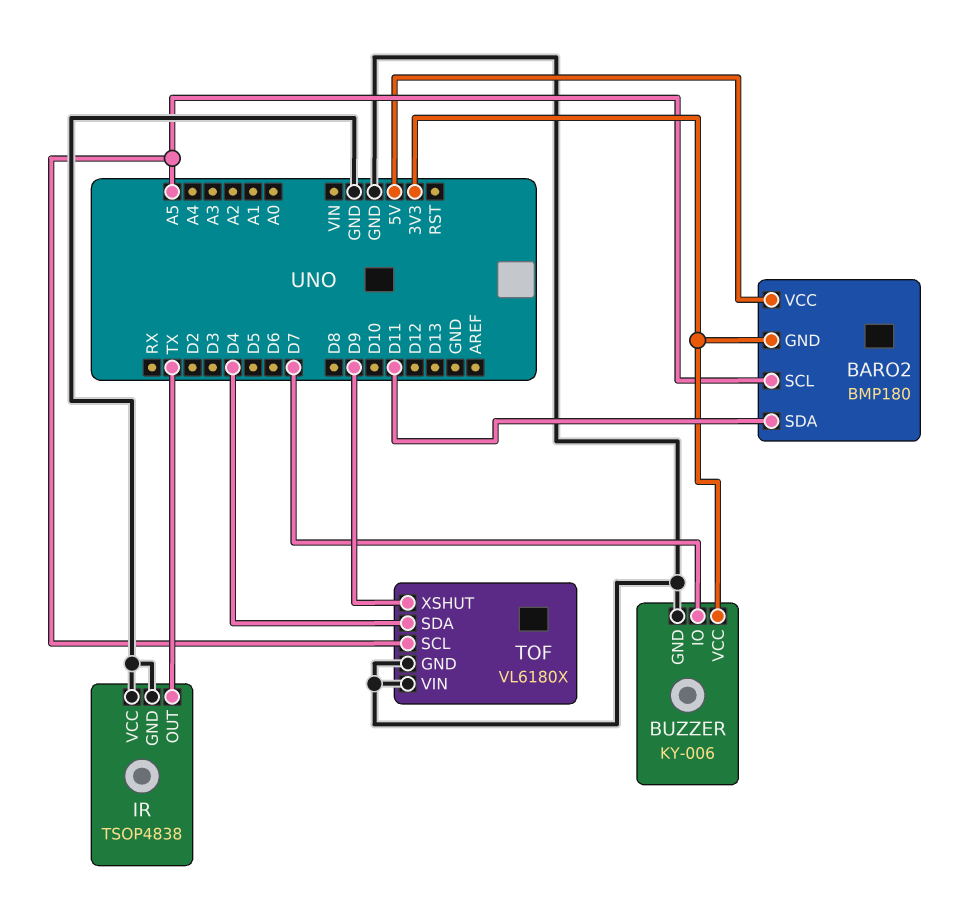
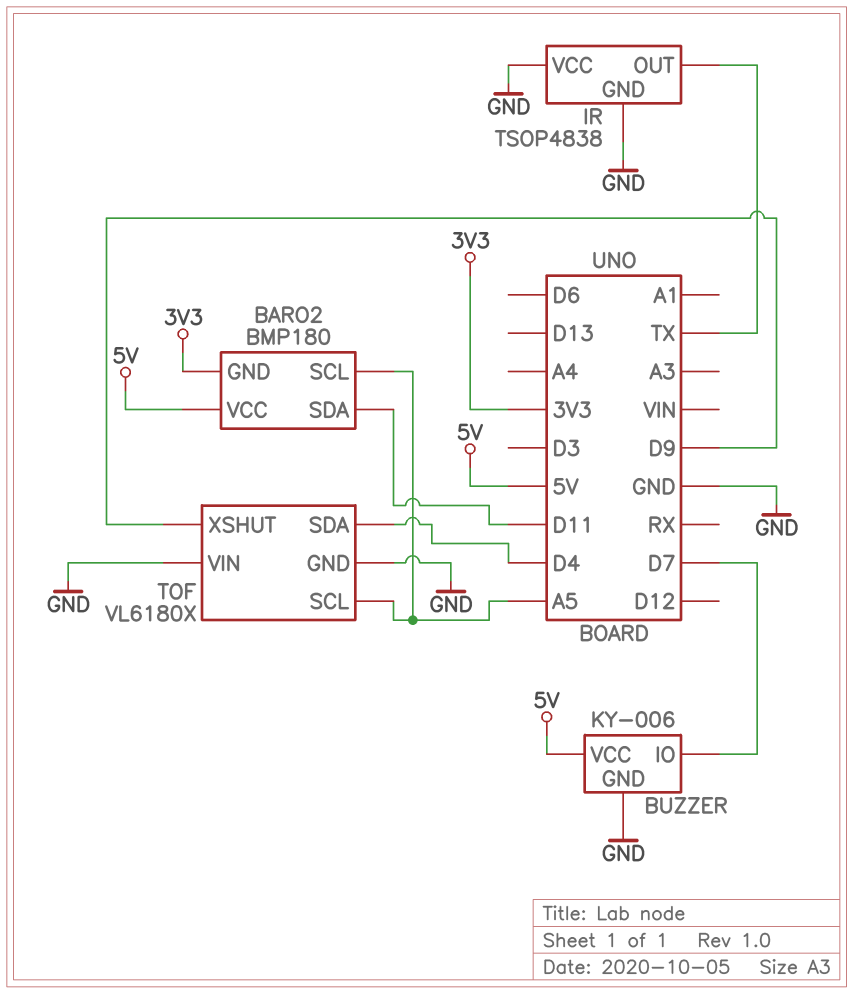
BUZZER pin VCC: 3V3 -> 5V

